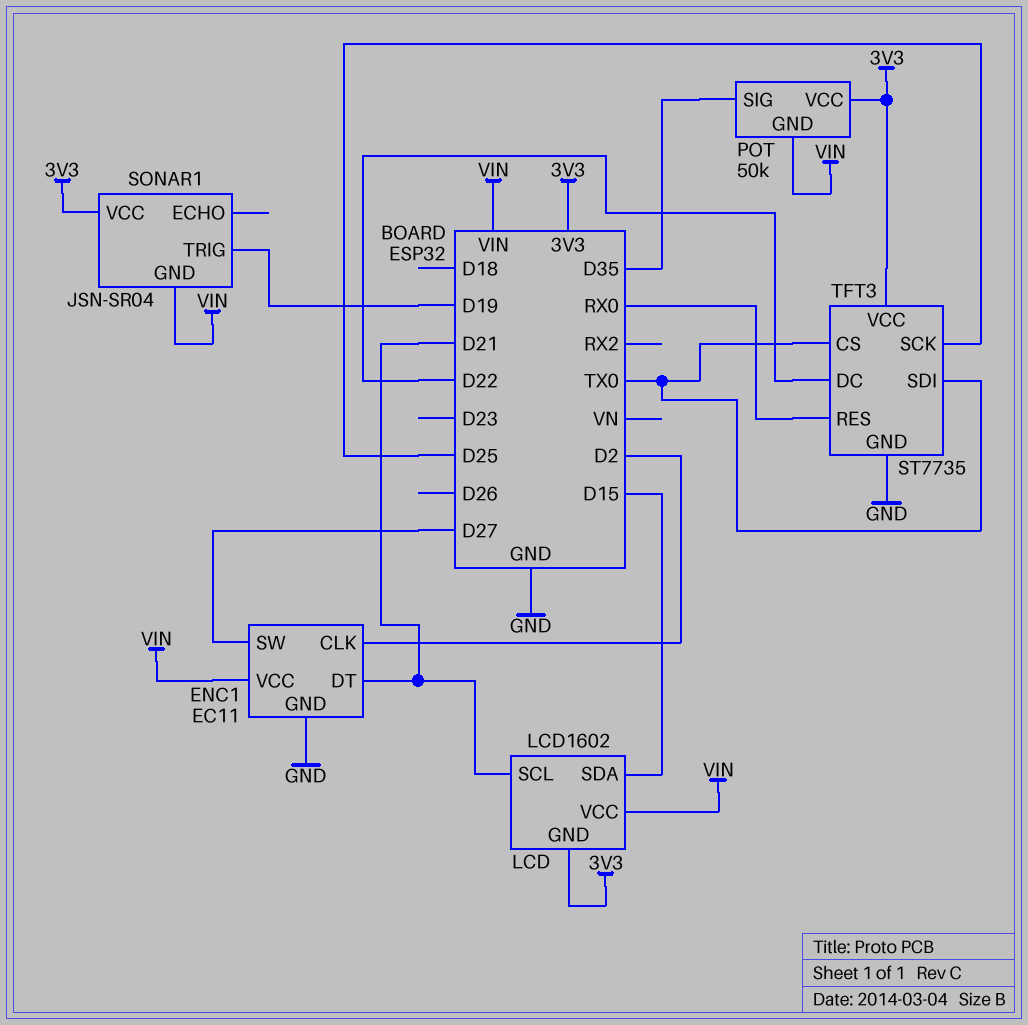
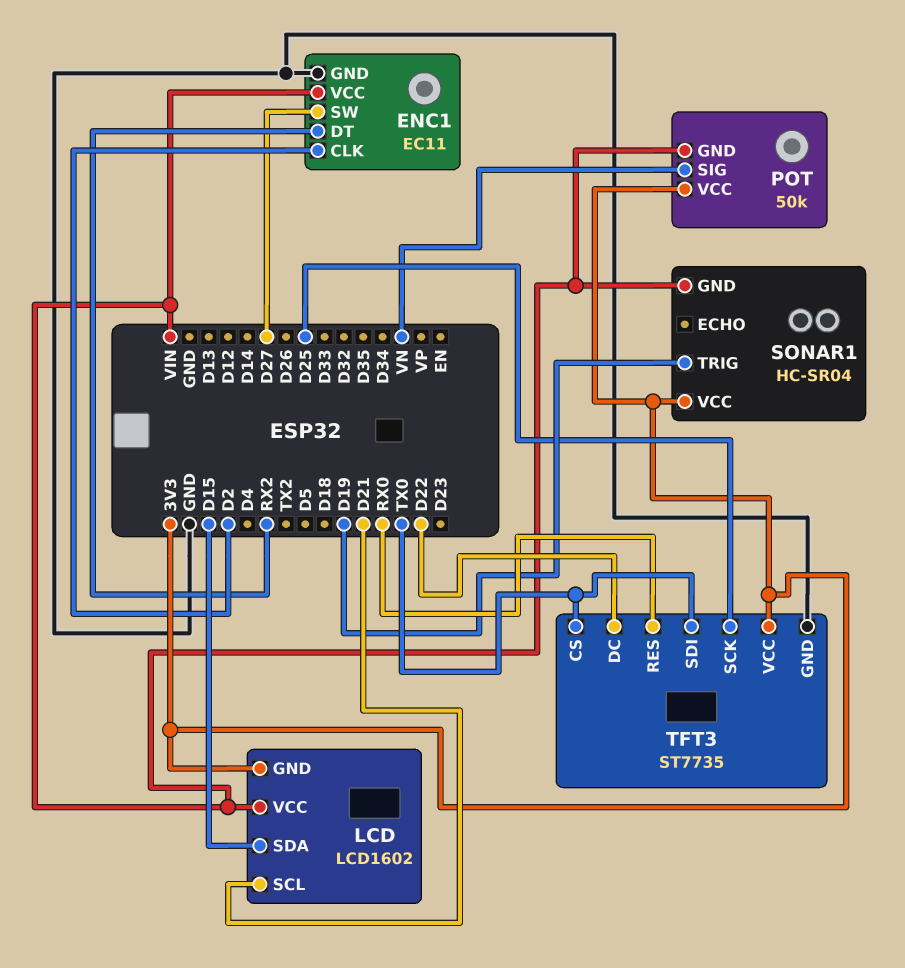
ENC1 pin DT: D21 -> RX2
POT pin SIG: D35 -> VN
SONAR1: JSN-SR04 -> HC-SR04

